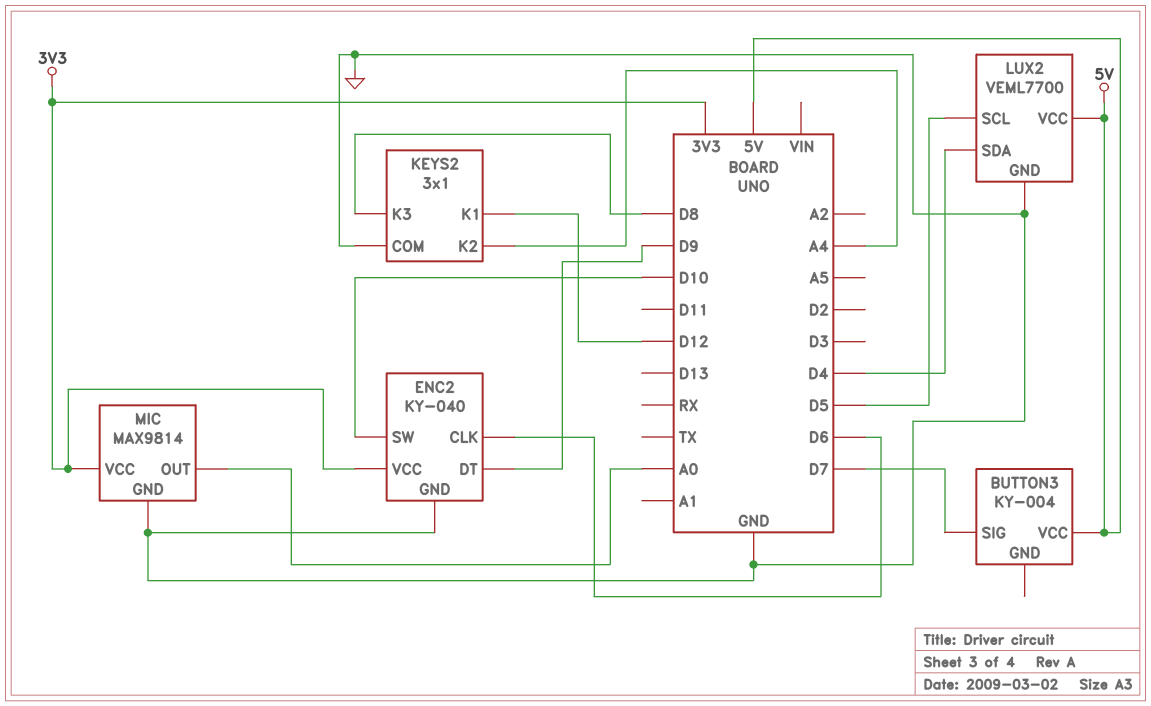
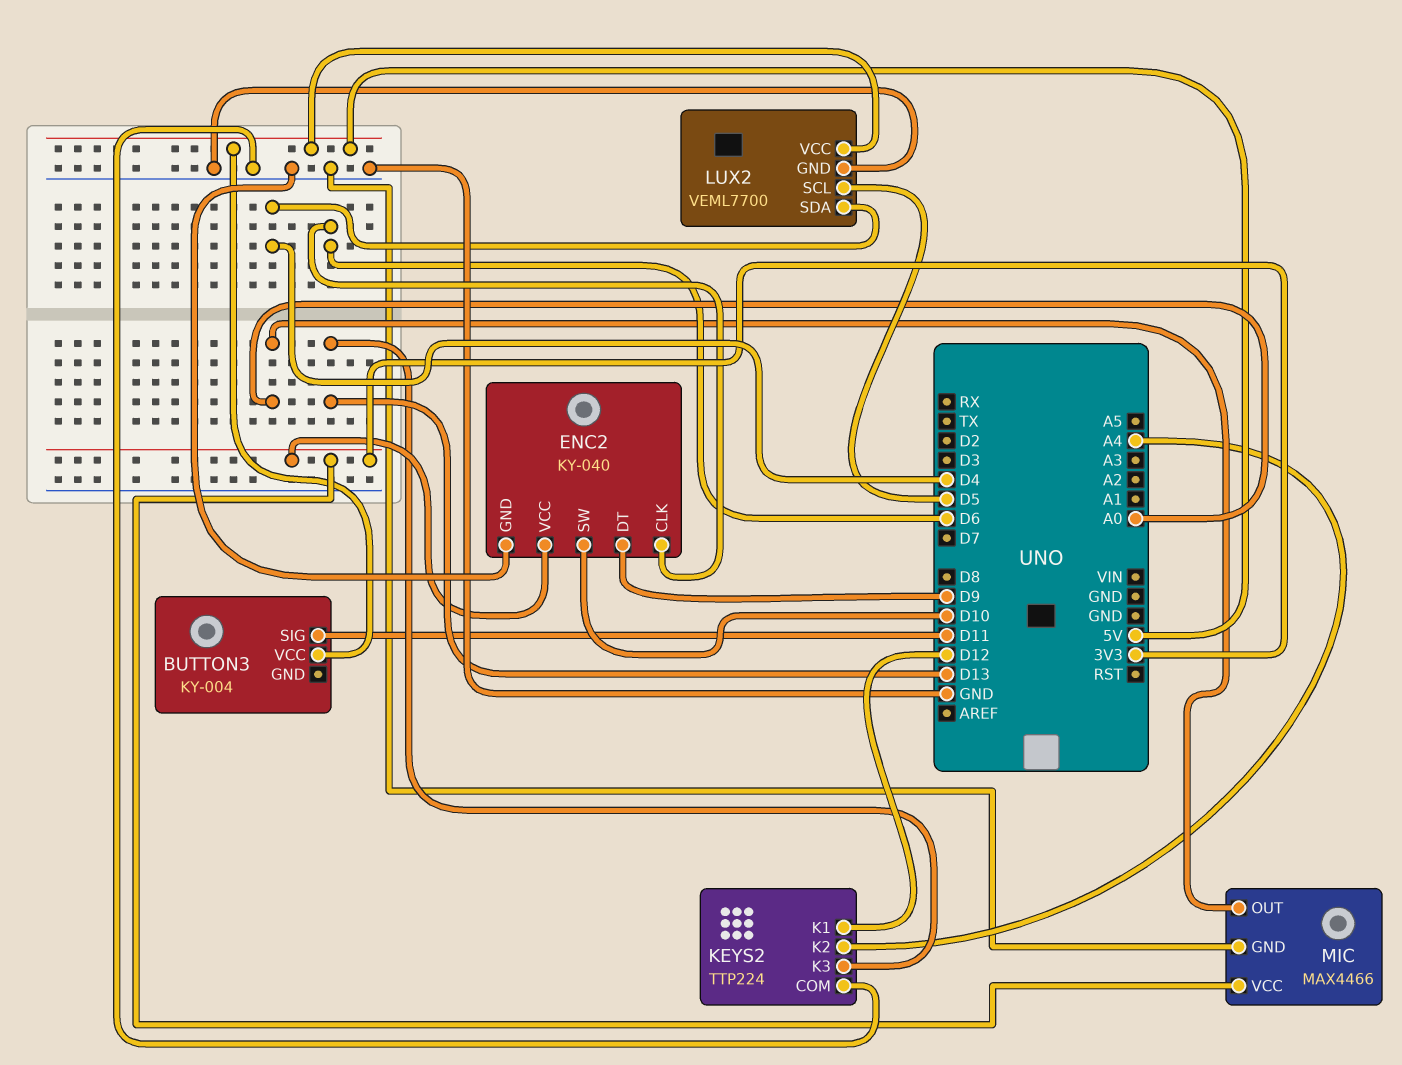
BUTTON3 pin SIG: D7 -> D11
KEYS2: 3x1 -> TTP224
KEYS2 pin K3: D8 -> D13
MIC: MAX9814 -> MAX4466

